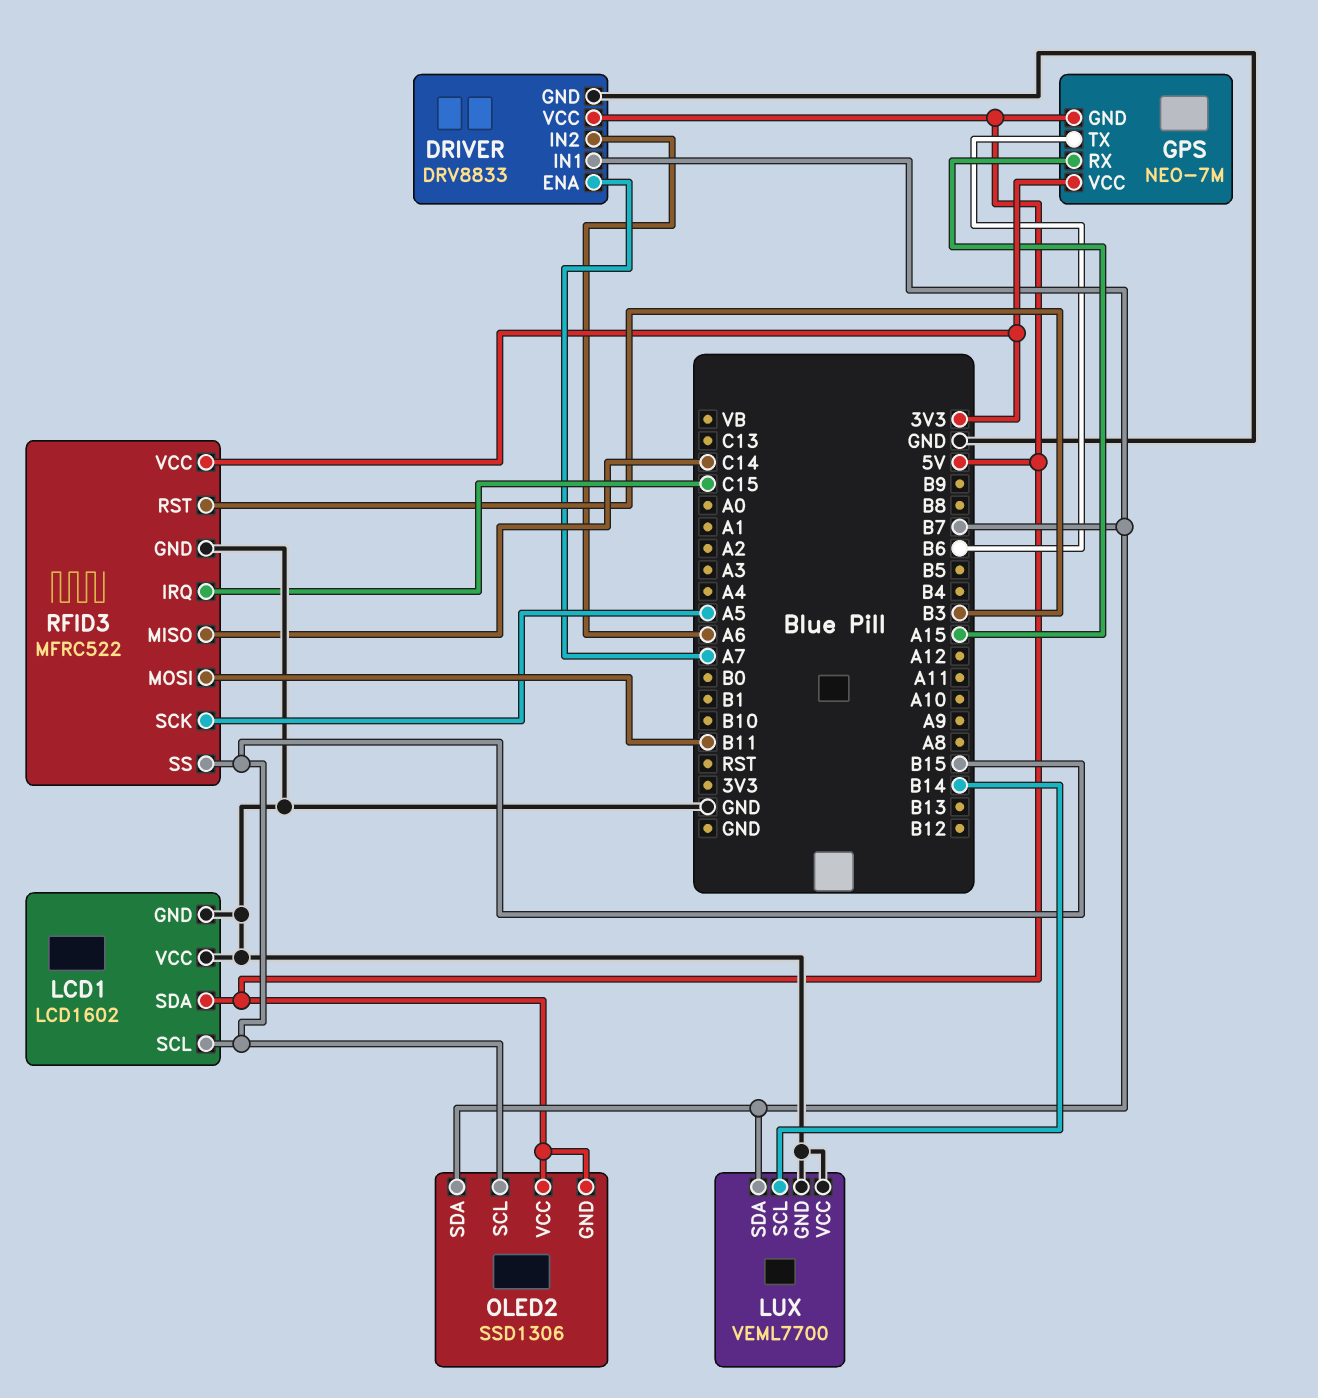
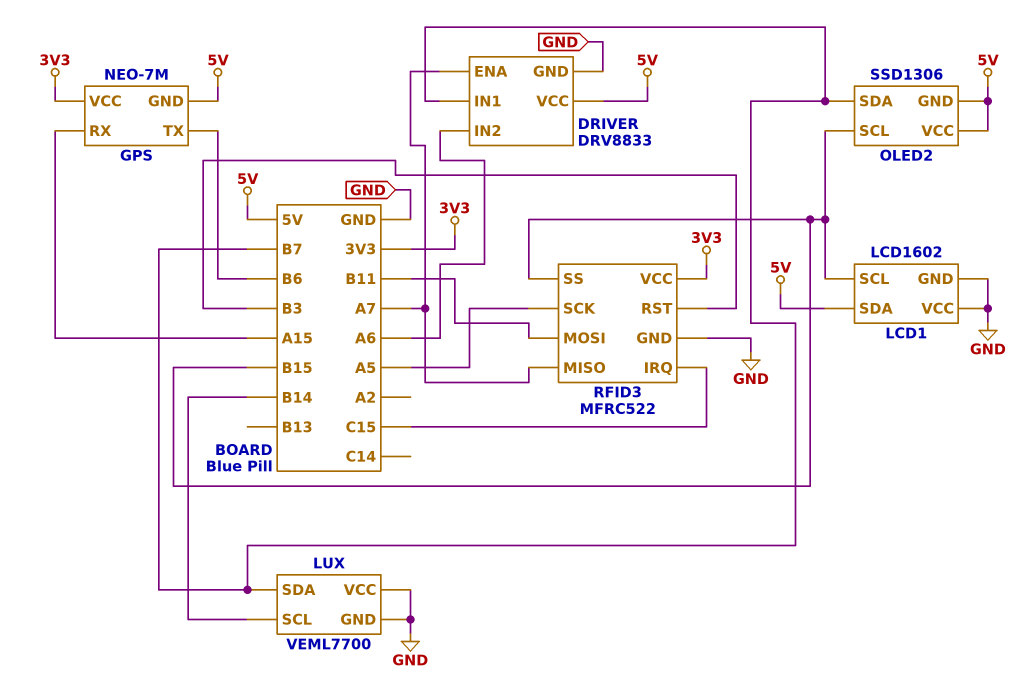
RFID3 pin MISO: C14 -> A7

